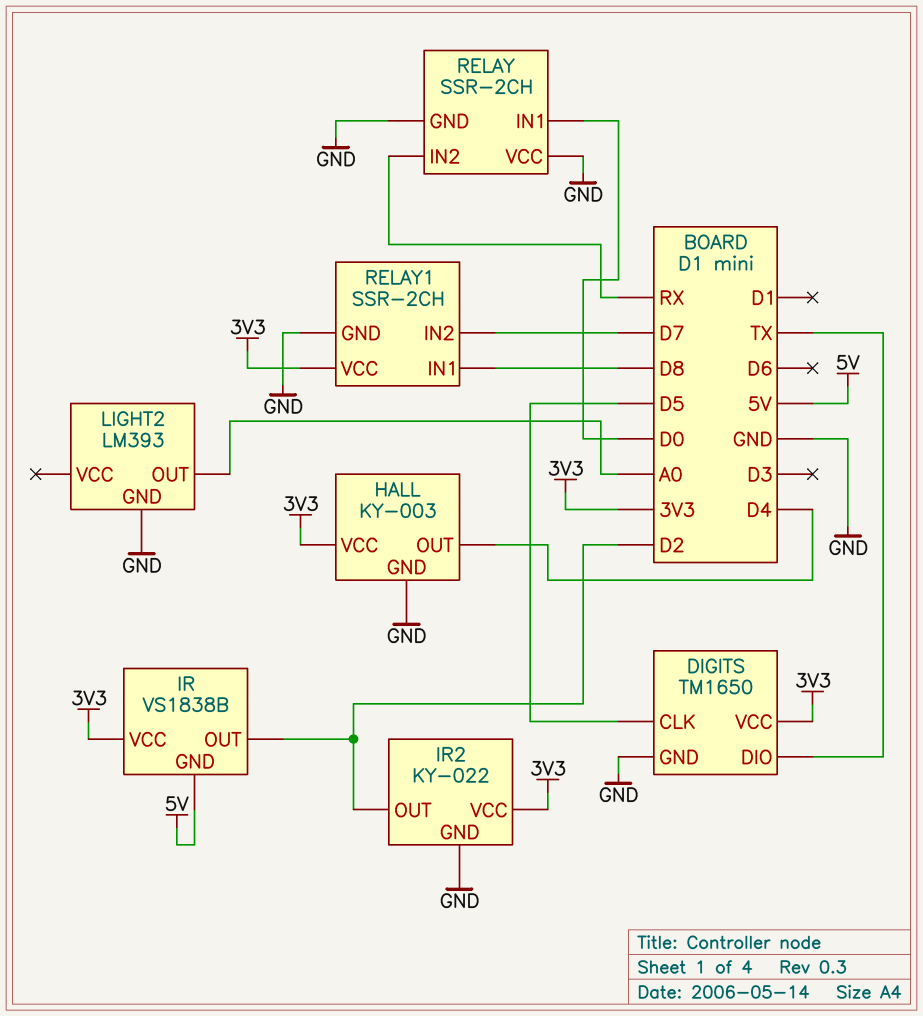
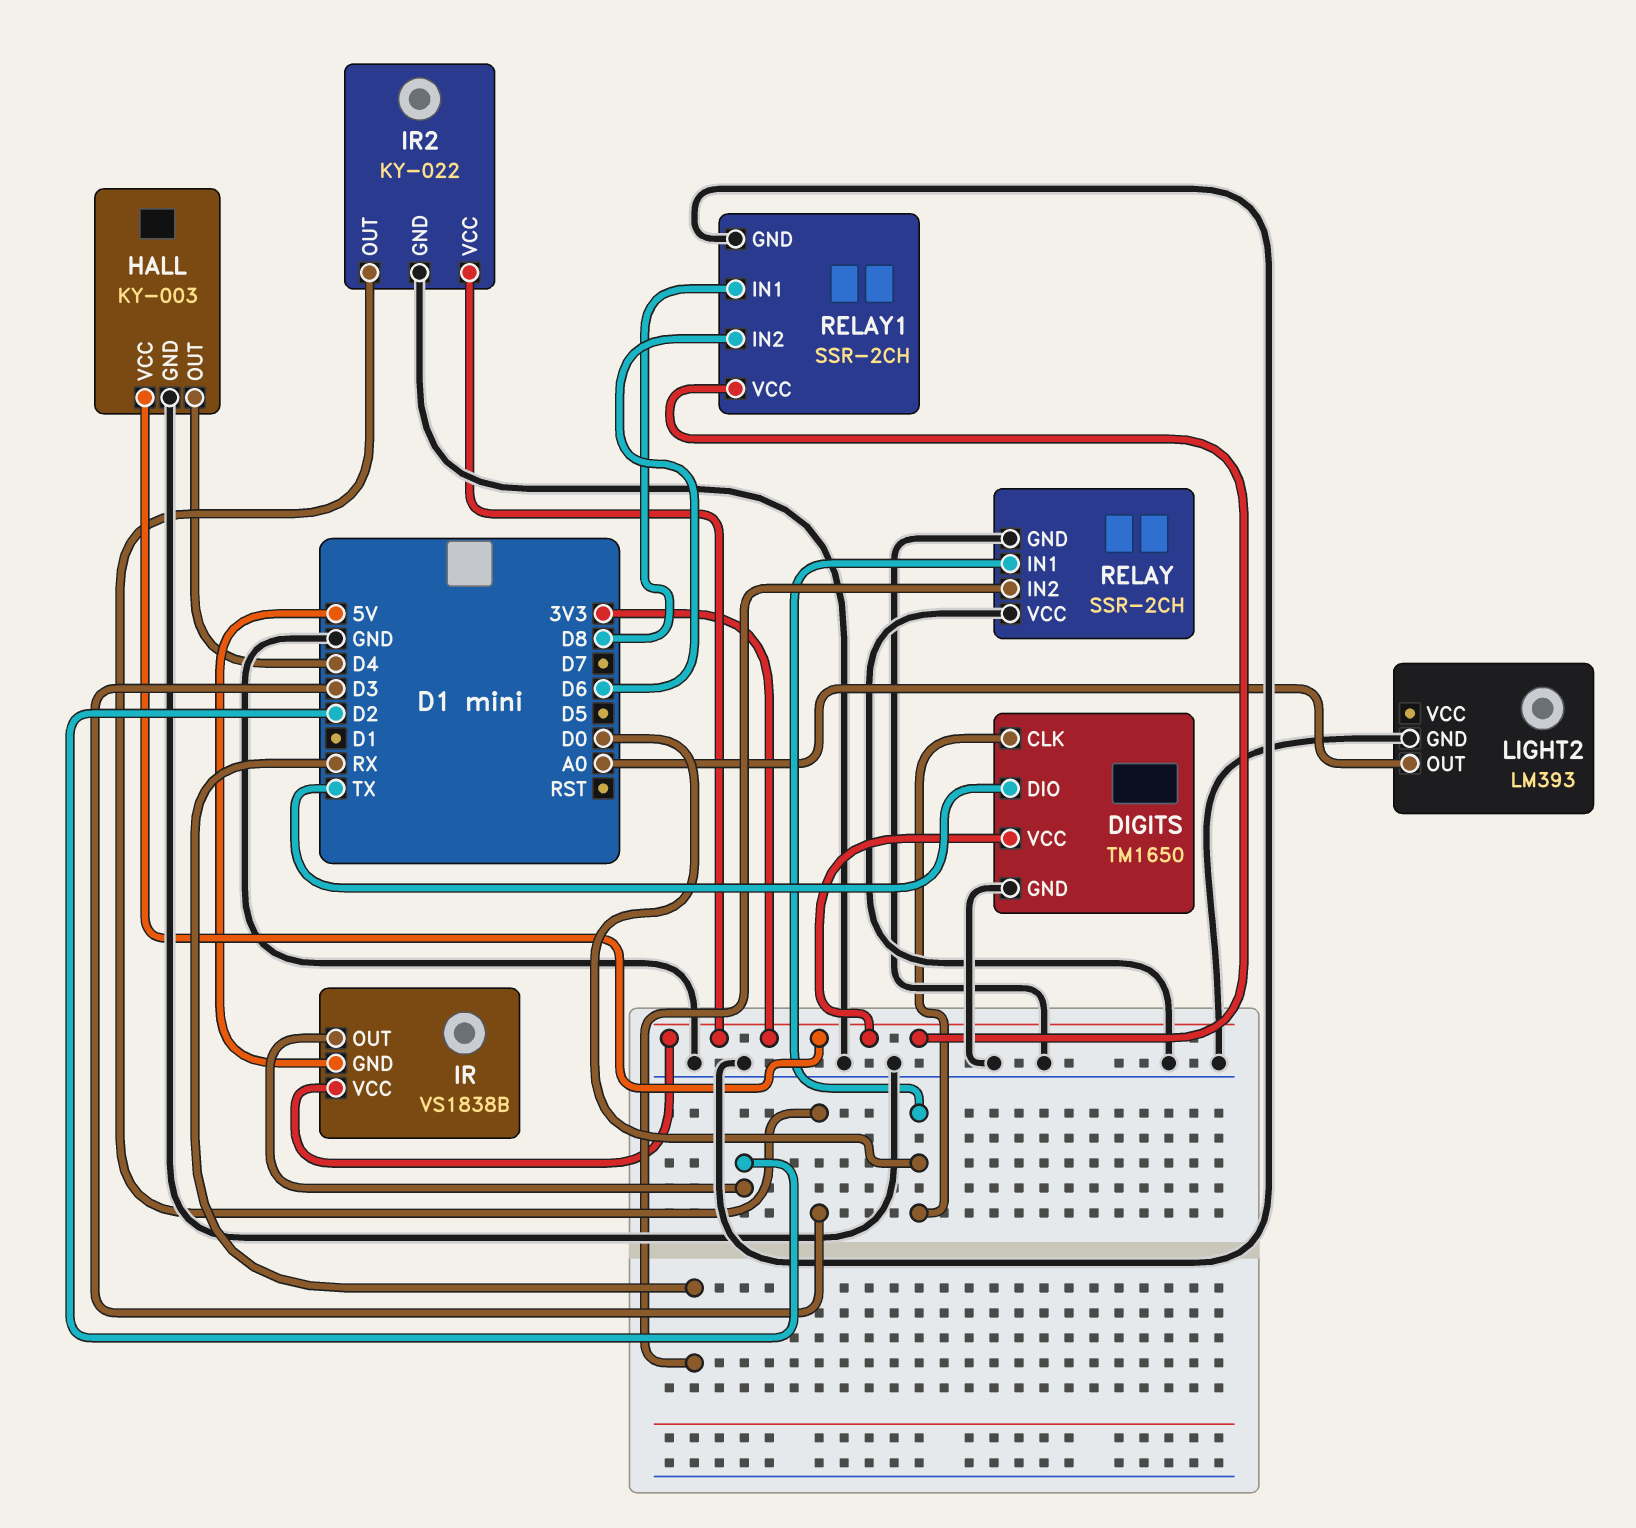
DIGITS pin CLK: D5 -> D0
IR2 pin OUT: D2 -> D3
RELAY1 pin IN2: D7 -> D6

